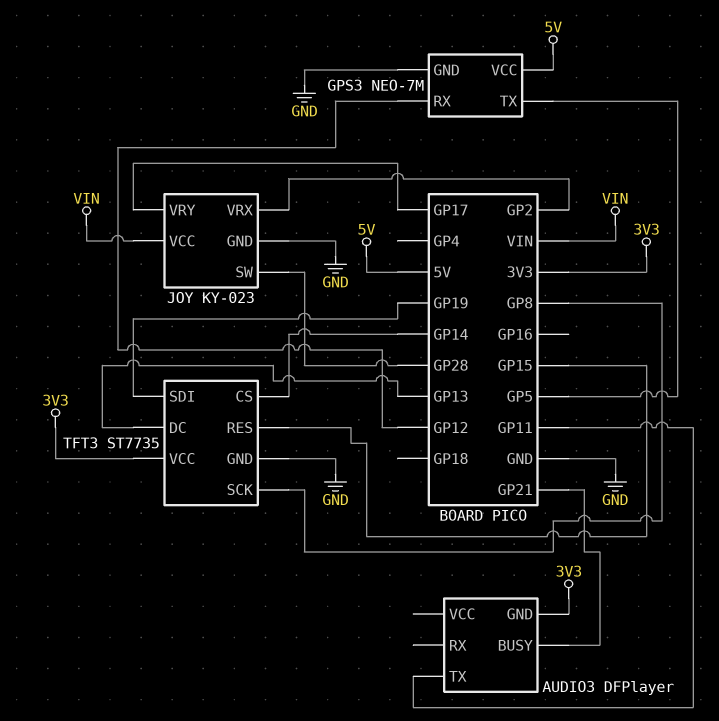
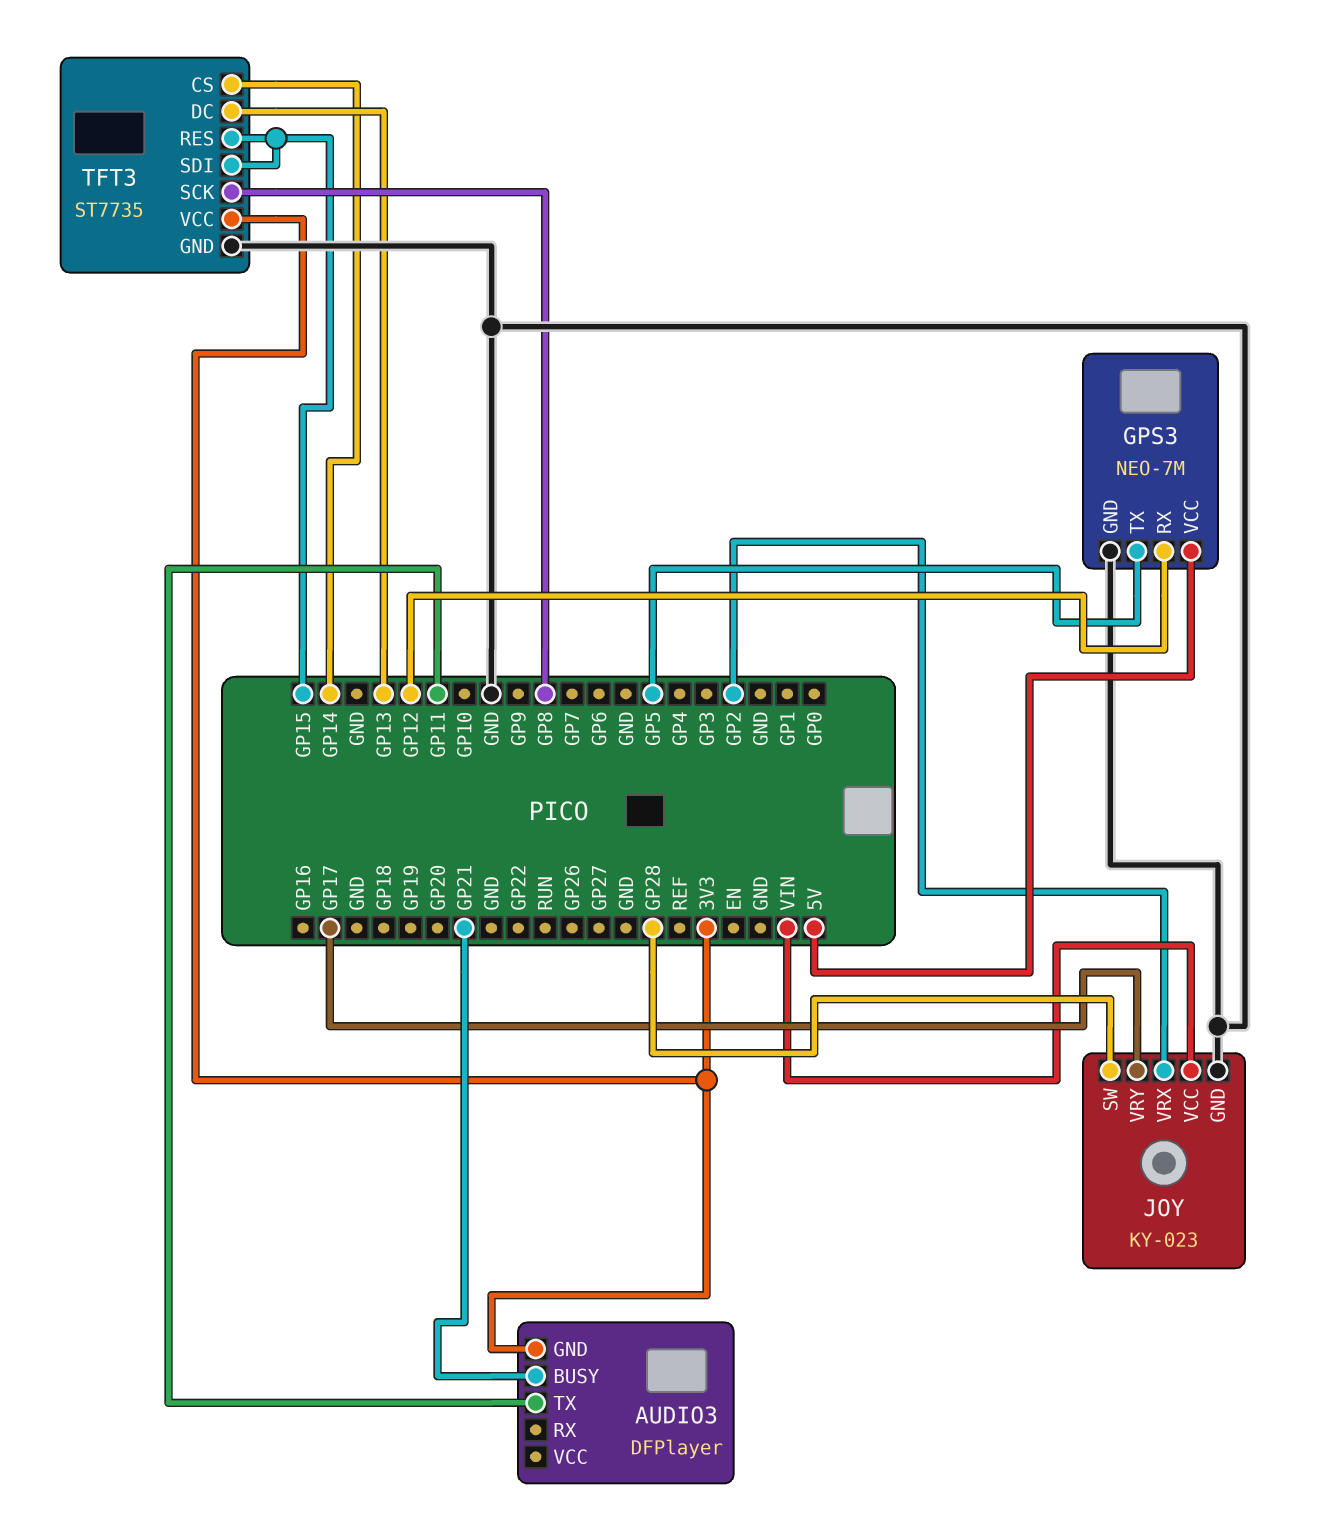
TFT3 pin SDI: GP19 -> GP15

